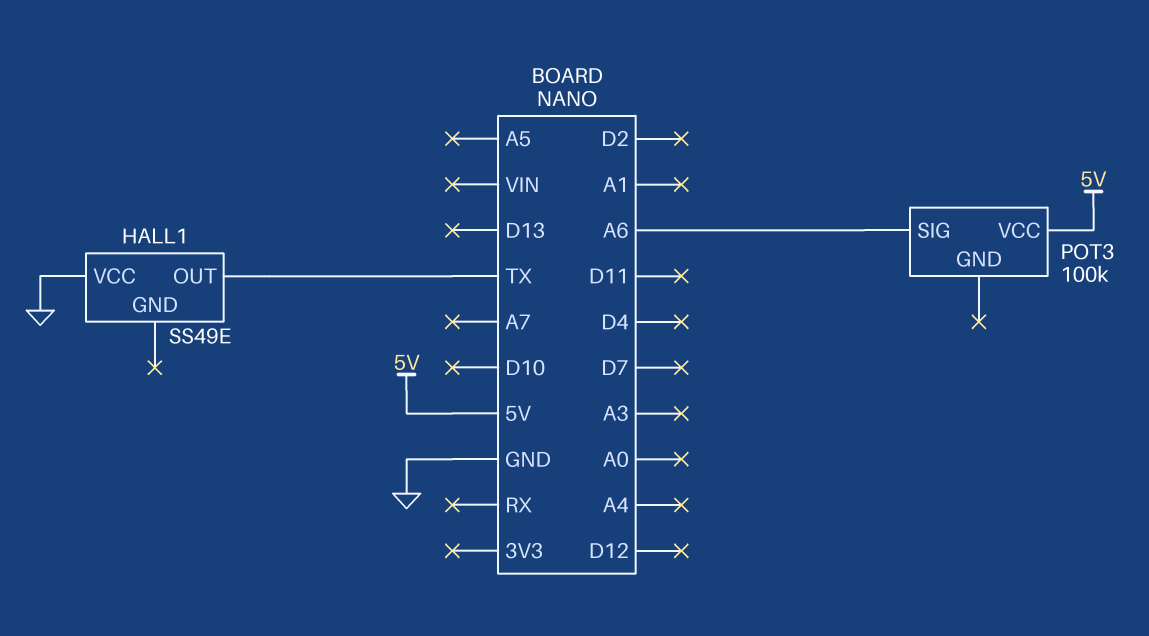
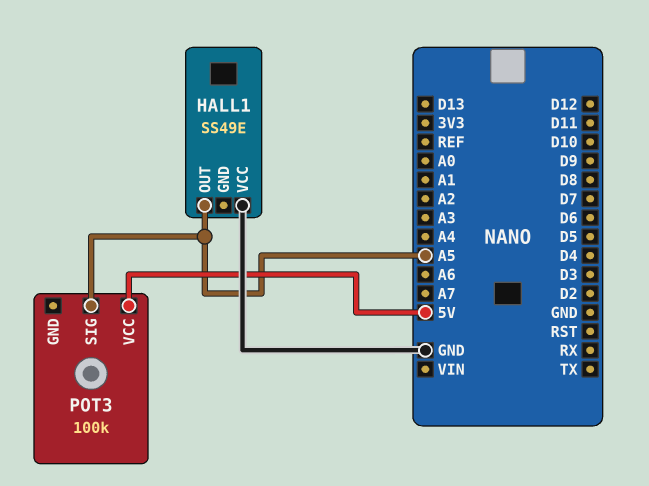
HALL1 pin OUT: TX -> A5
POT3 pin SIG: A6 -> A5

